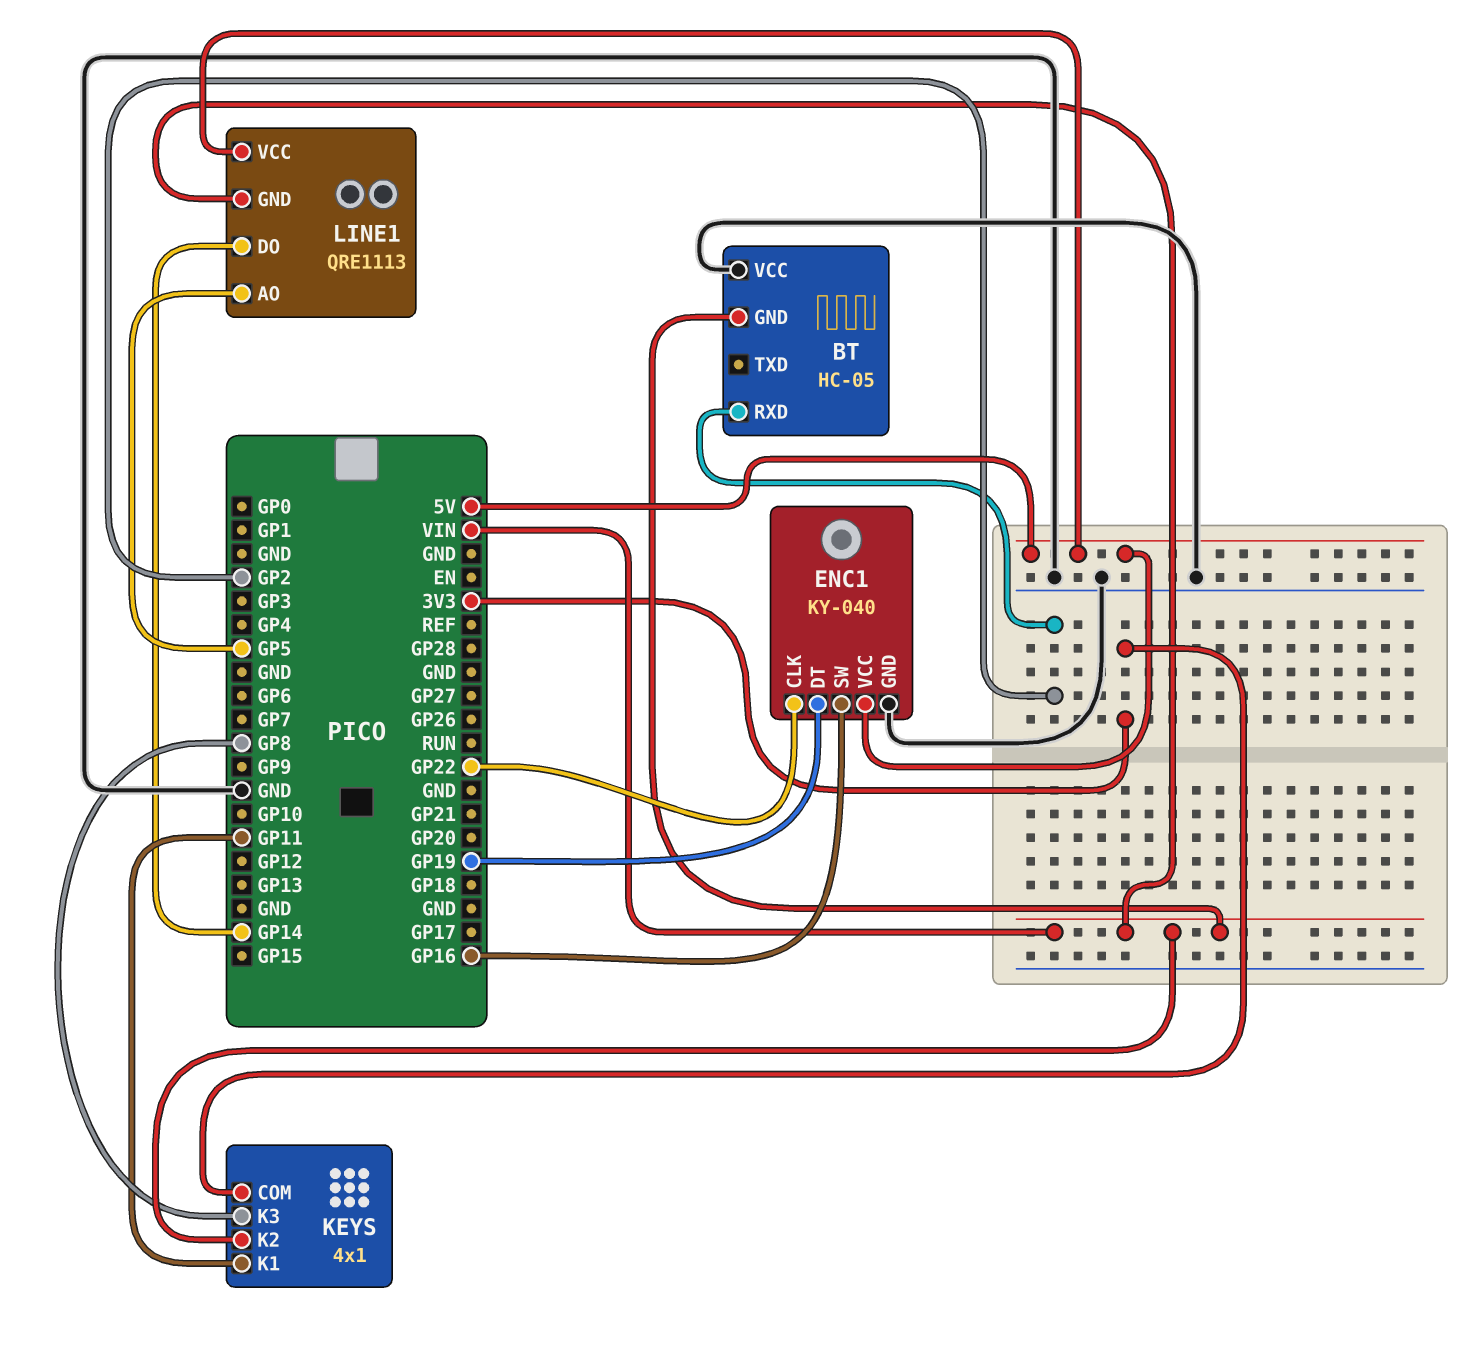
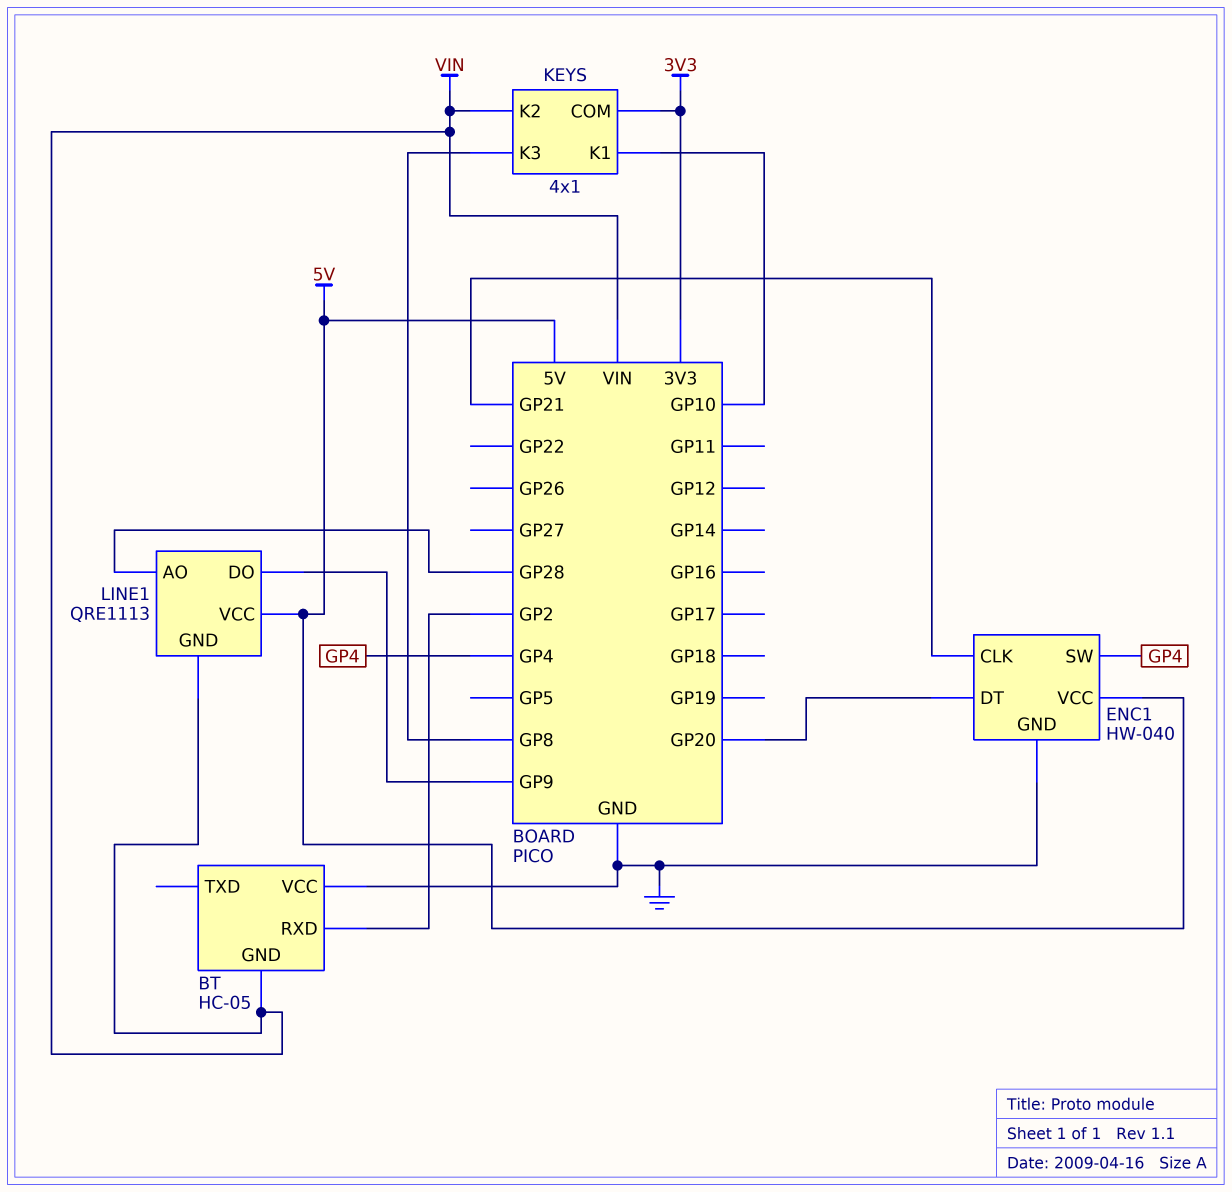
ENC1: KY-040 -> HW-040
ENC1 pin CLK: GP22 -> GP21
ENC1 pin DT: GP19 -> GP20
ENC1 pin SW: GP16 -> GP4
KEYS pin K1: GP11 -> GP10
LINE1 pin AO: GP5 -> GP28
LINE1 pin DO: GP14 -> GP9

